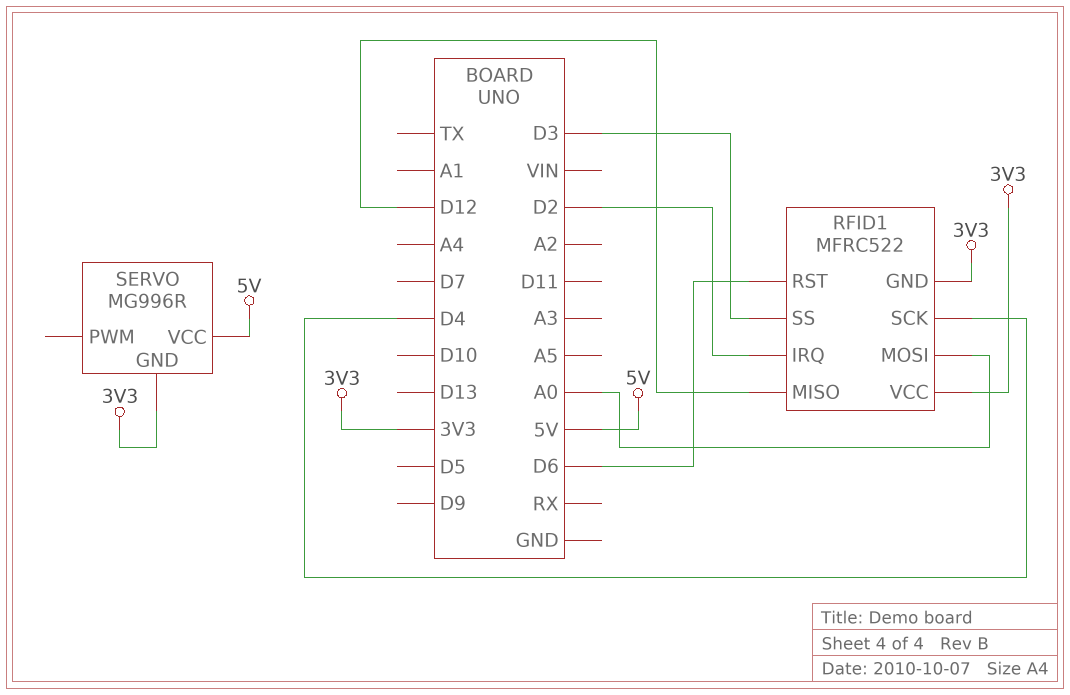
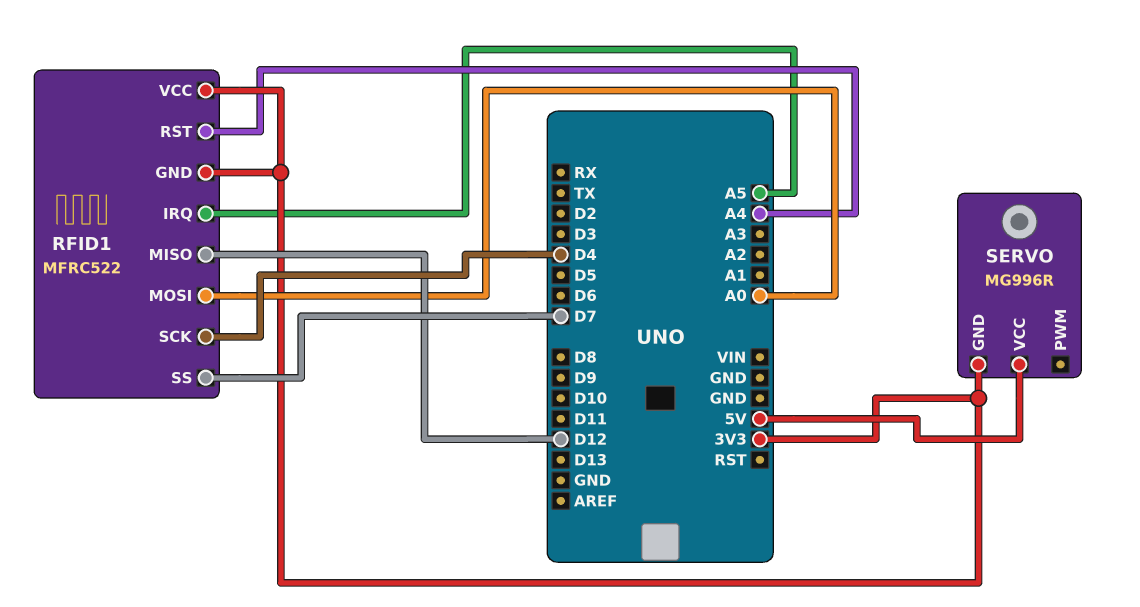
RFID1 pin IRQ: D2 -> A5
RFID1 pin RST: D6 -> A4
RFID1 pin SS: D3 -> D7

